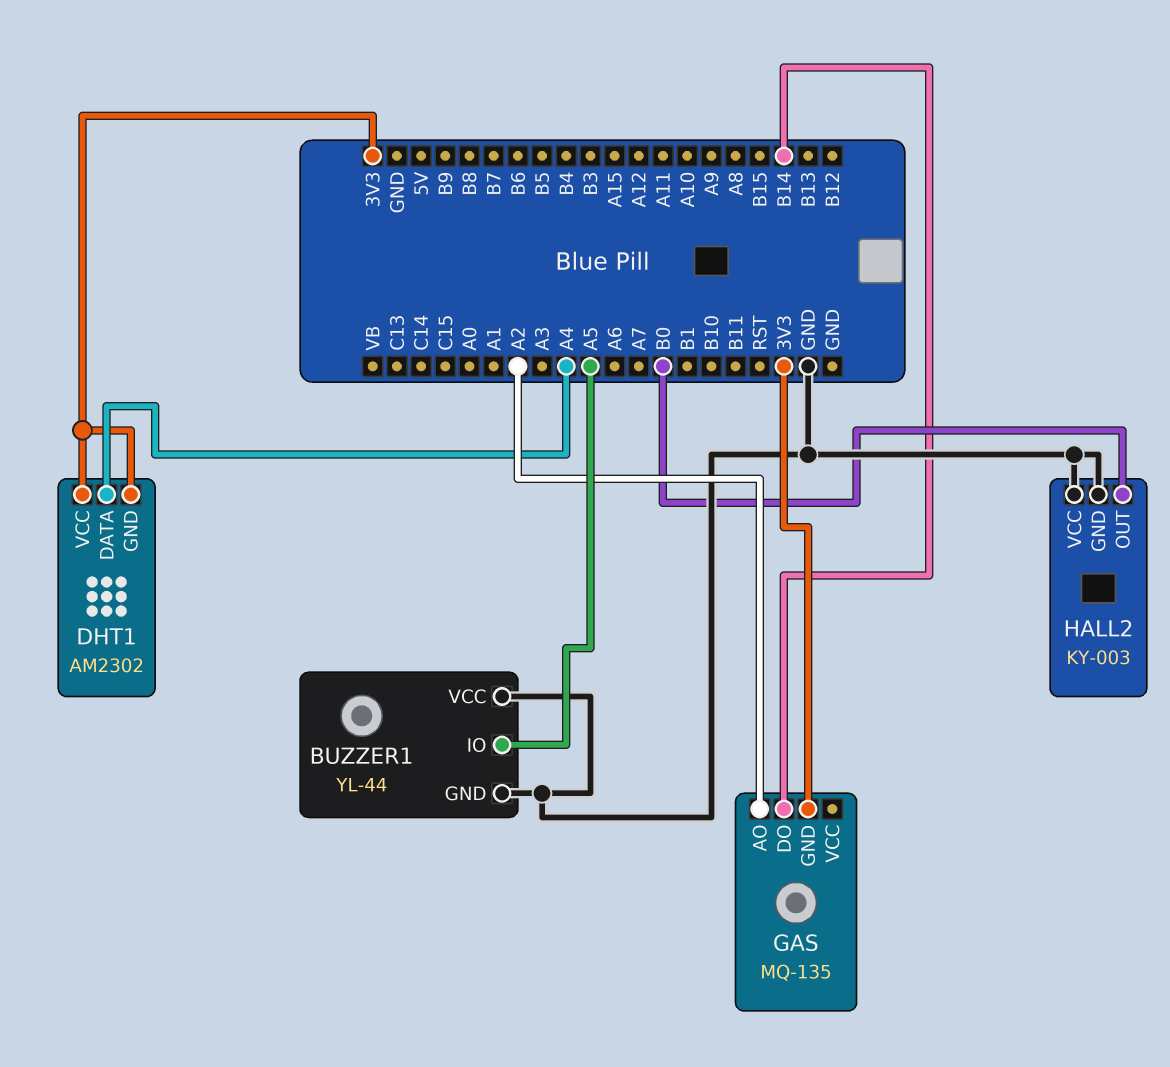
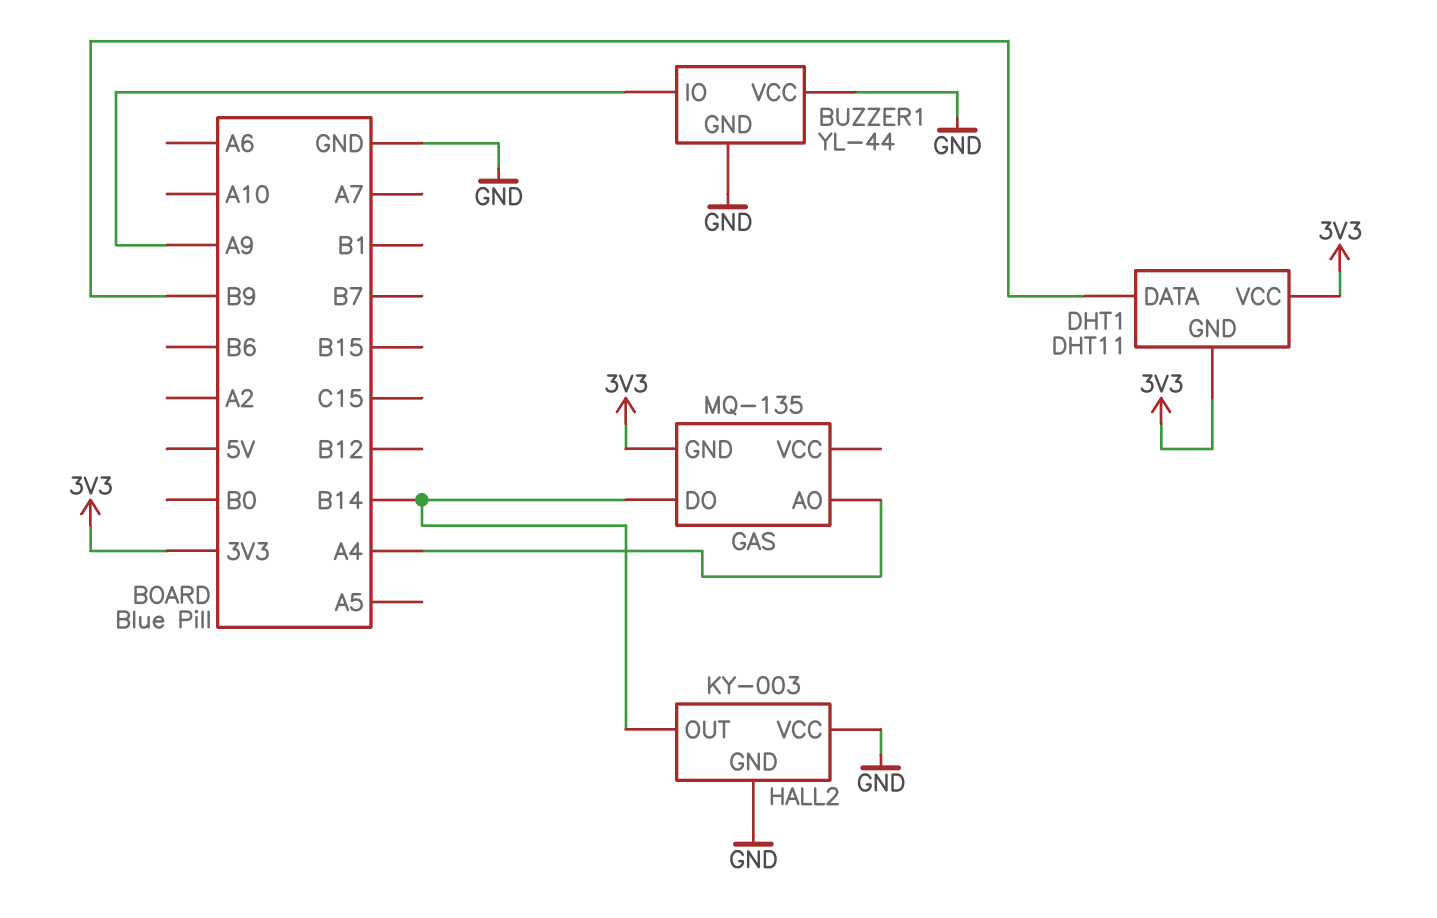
BUZZER1 pin IO: A5 -> A9
DHT1: AM2302 -> DHT11
DHT1 pin DATA: A4 -> B9
GAS pin AO: A2 -> A4
HALL2 pin OUT: B0 -> B14

